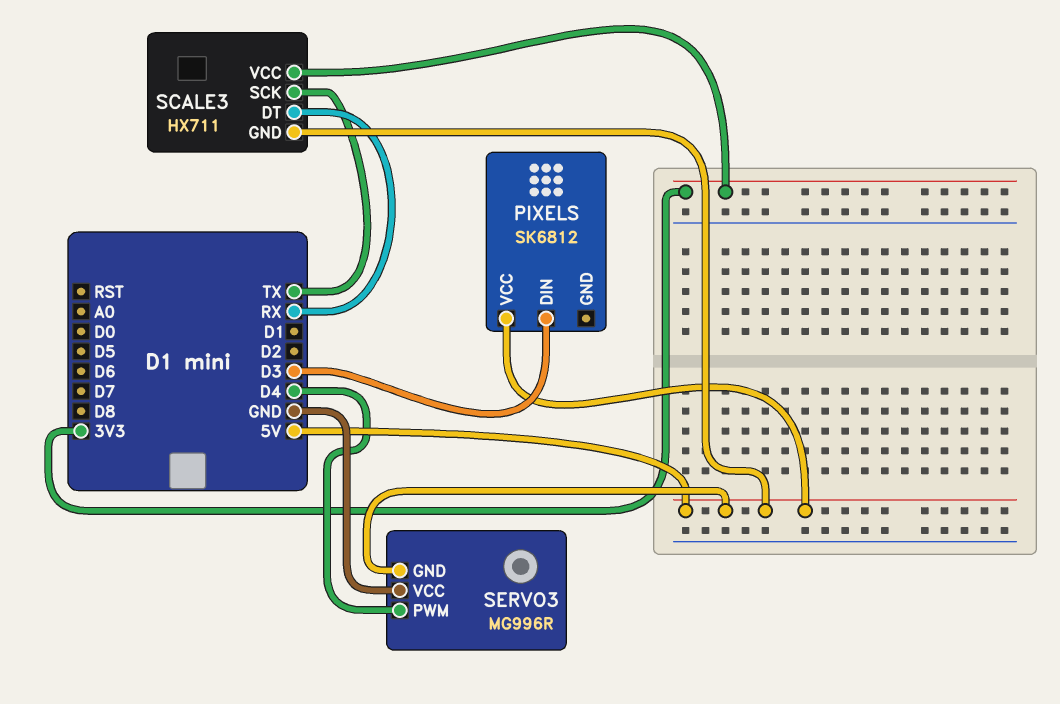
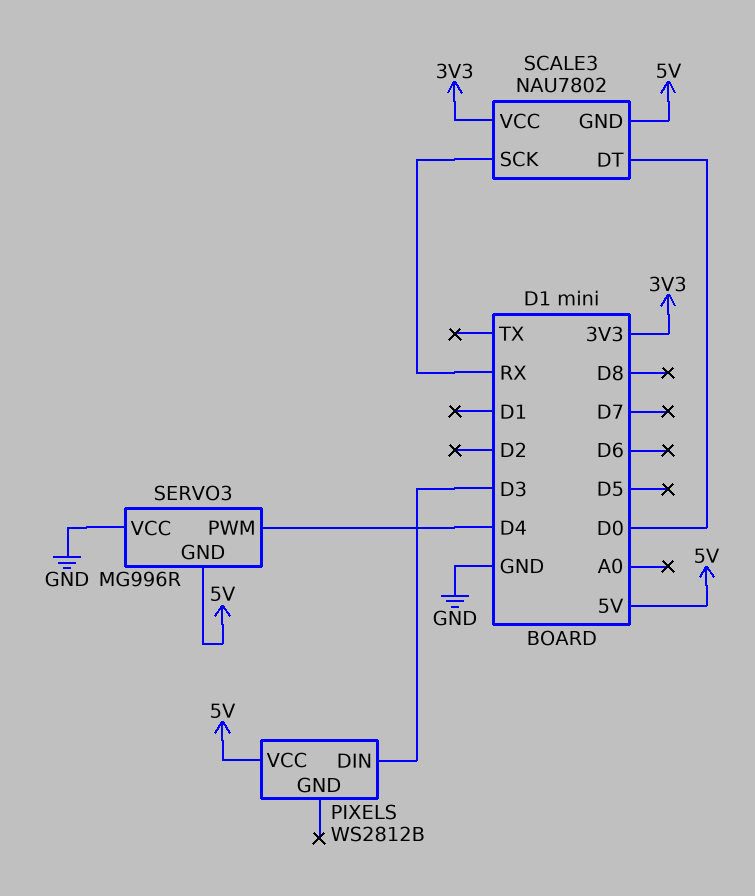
PIXELS: SK6812 -> WS2812B
SCALE3: HX711 -> NAU7802
SCALE3 pin DT: RX -> D0
SCALE3 pin SCK: TX -> RX

